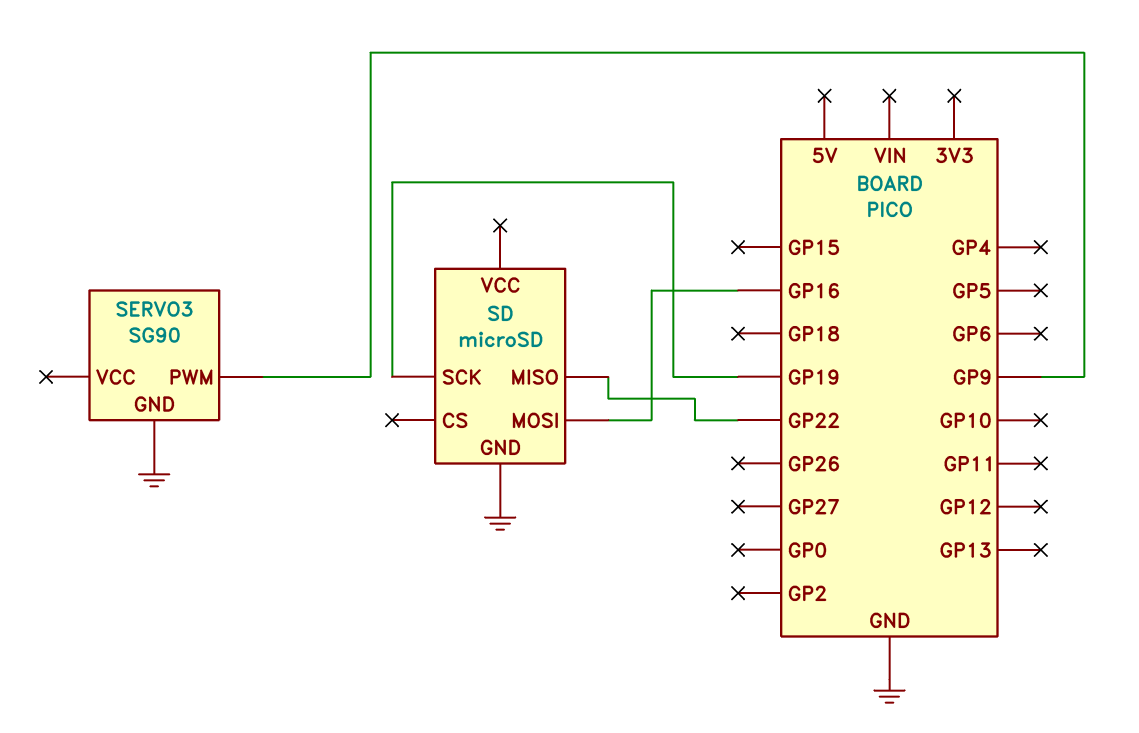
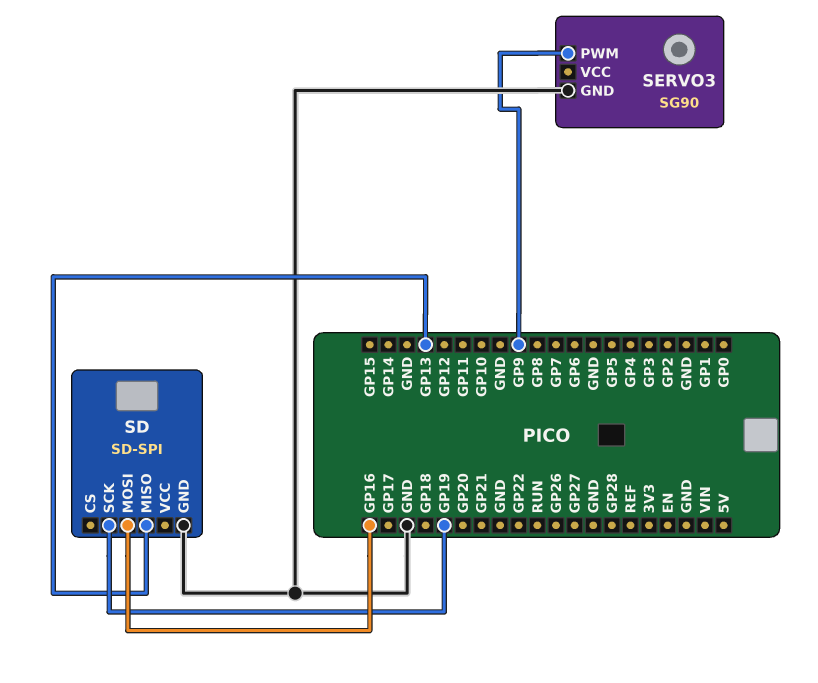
SD: microSD -> SD-SPI
SD pin MISO: GP22 -> GP13

